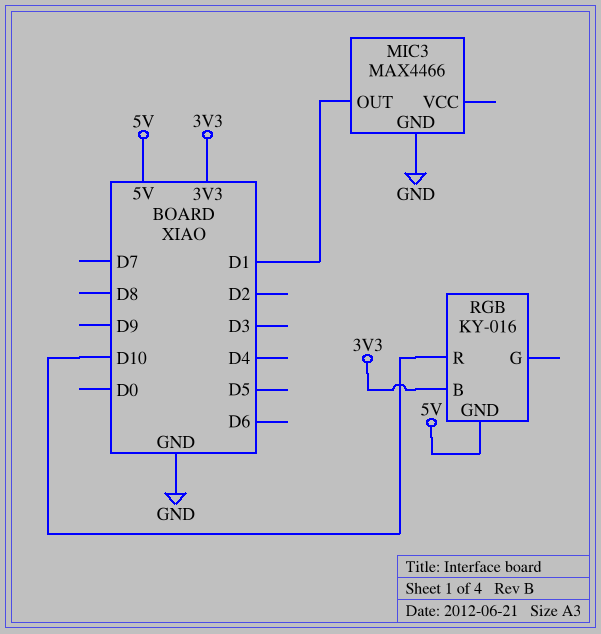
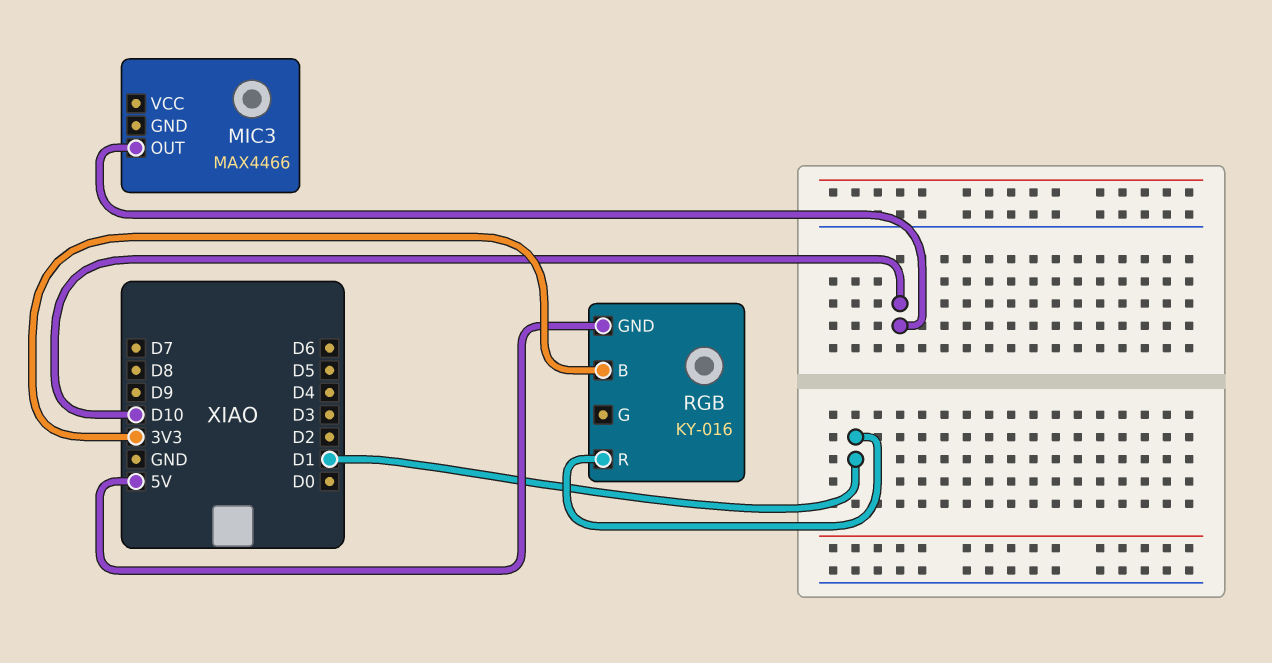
MIC3 pin GND: GND -> none
MIC3 pin OUT: D1 -> D10
RGB pin R: D10 -> D1

